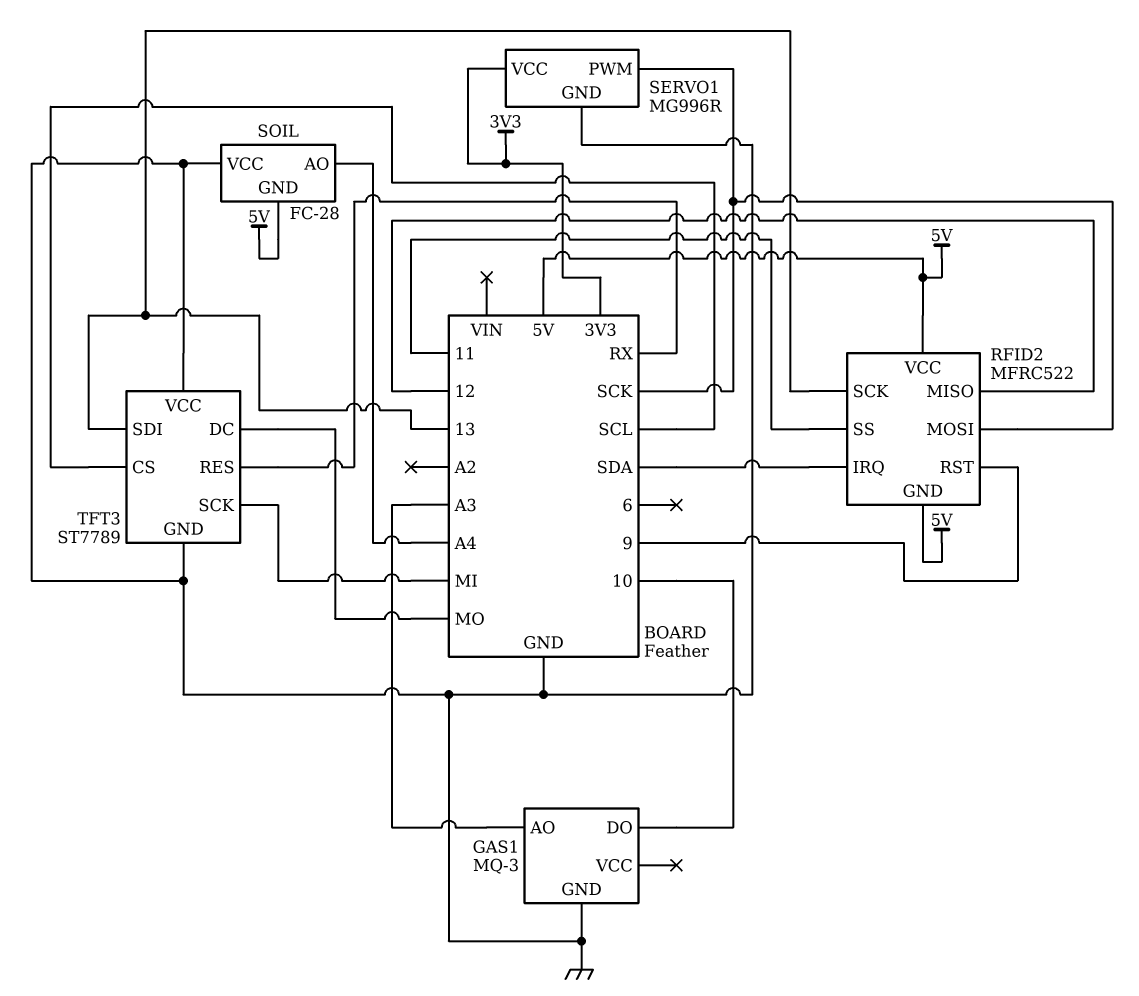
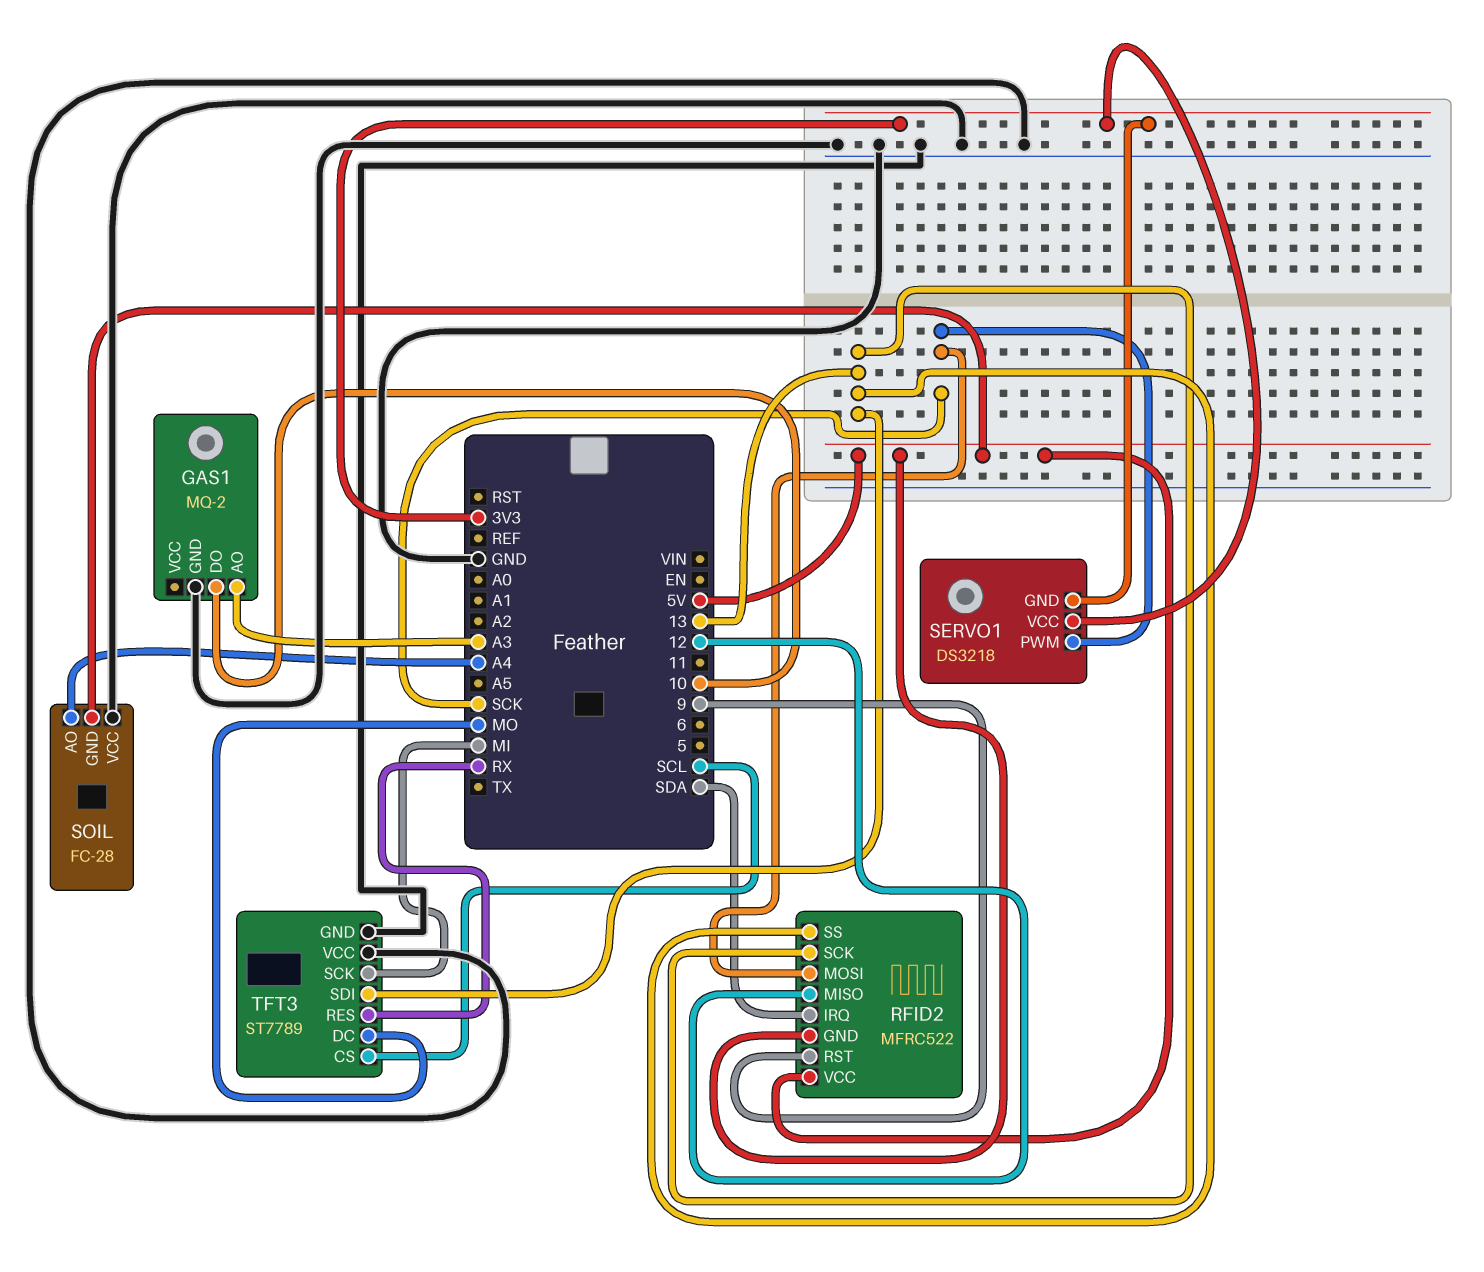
GAS1: MQ-3 -> MQ-2
RFID2 pin SS: 11 -> 13
SERVO1: MG996R -> DS3218
SERVO1 pin GND: GND -> 3V3

